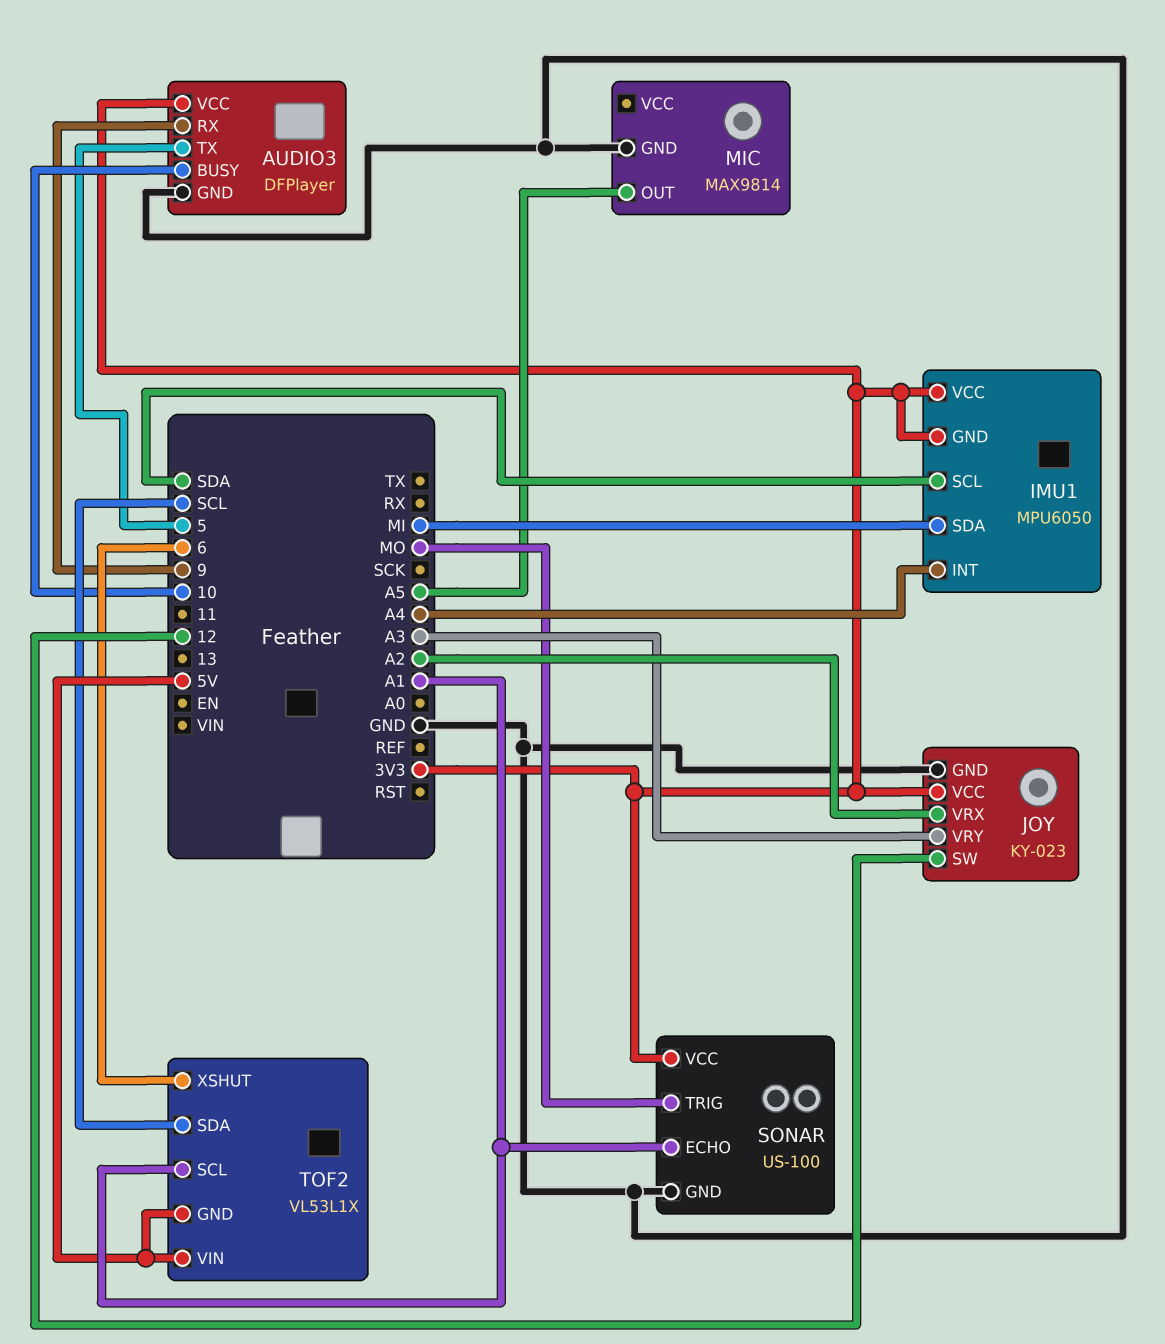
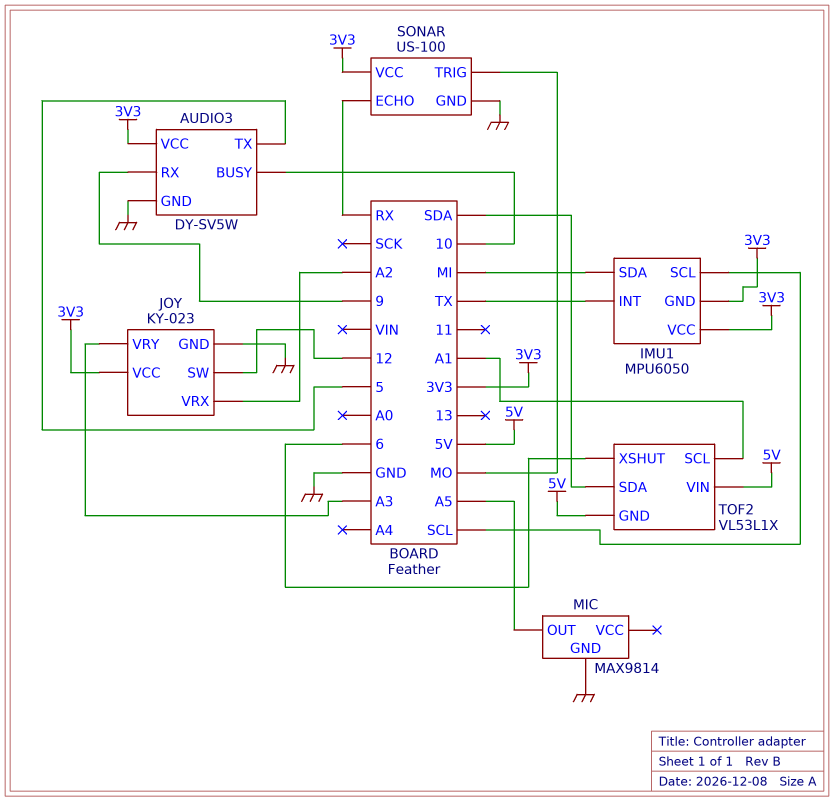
AUDIO3: DFPlayer -> DY-SV5W
IMU1 pin INT: A4 -> TX
IMU1 pin SCL: SDA -> SCL
SONAR pin ECHO: A1 -> RX
TOF2 pin SDA: SCL -> SDA

